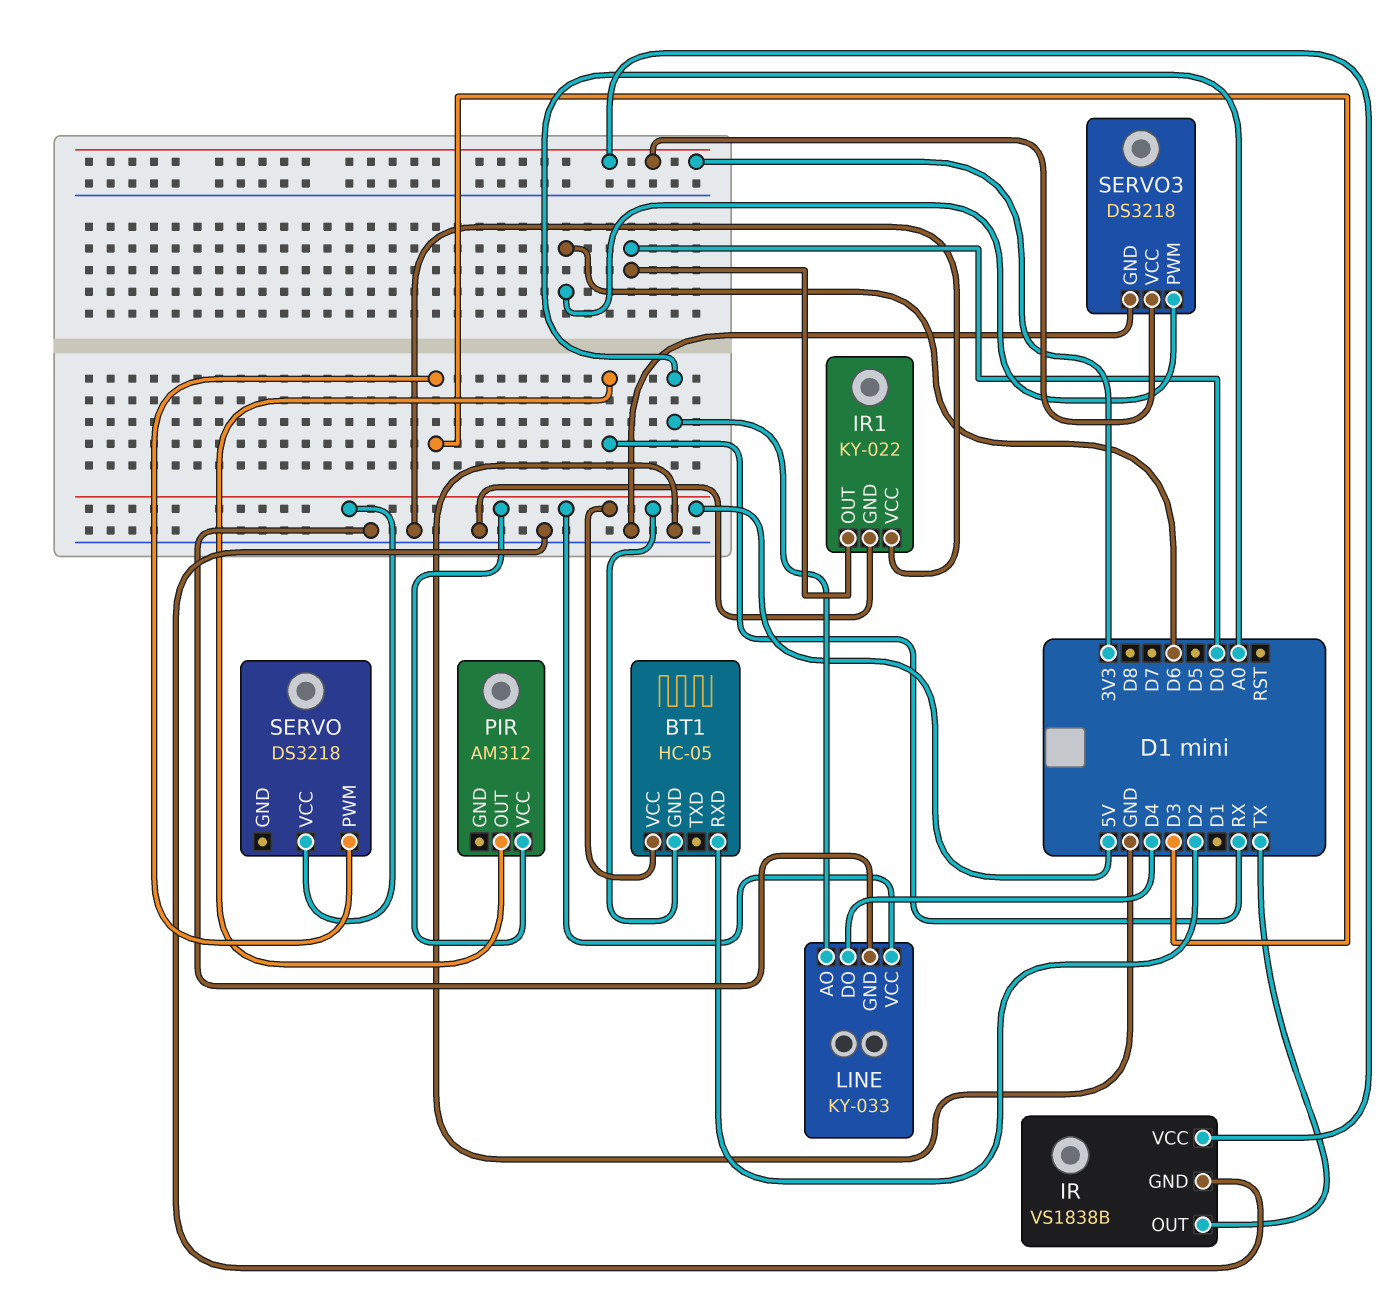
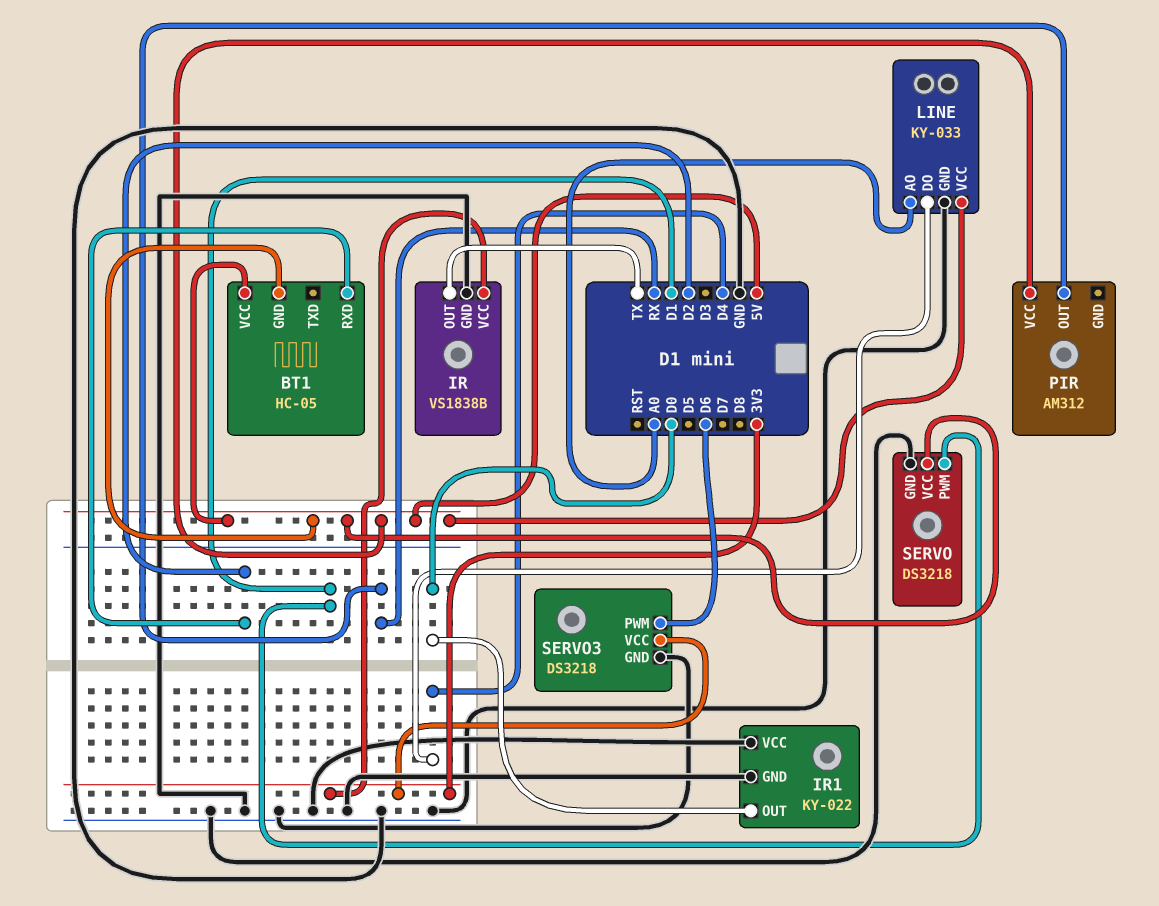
SERVO pin GND: none -> GND
SERVO pin PWM: D3 -> D1

